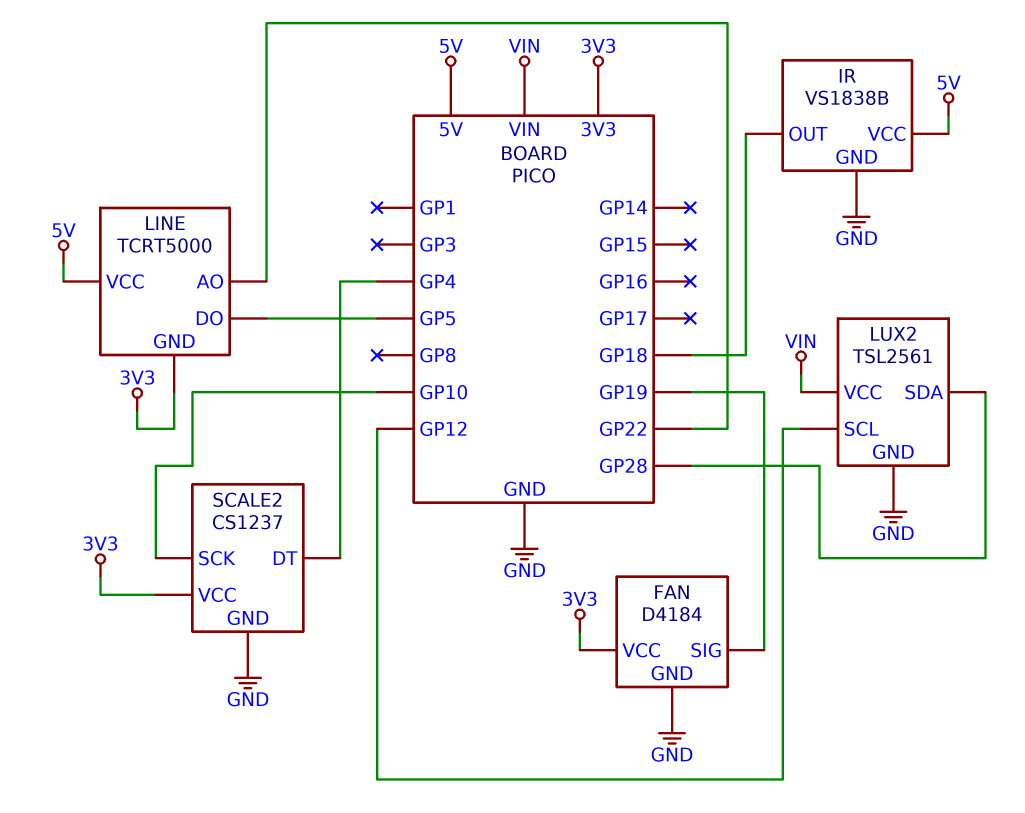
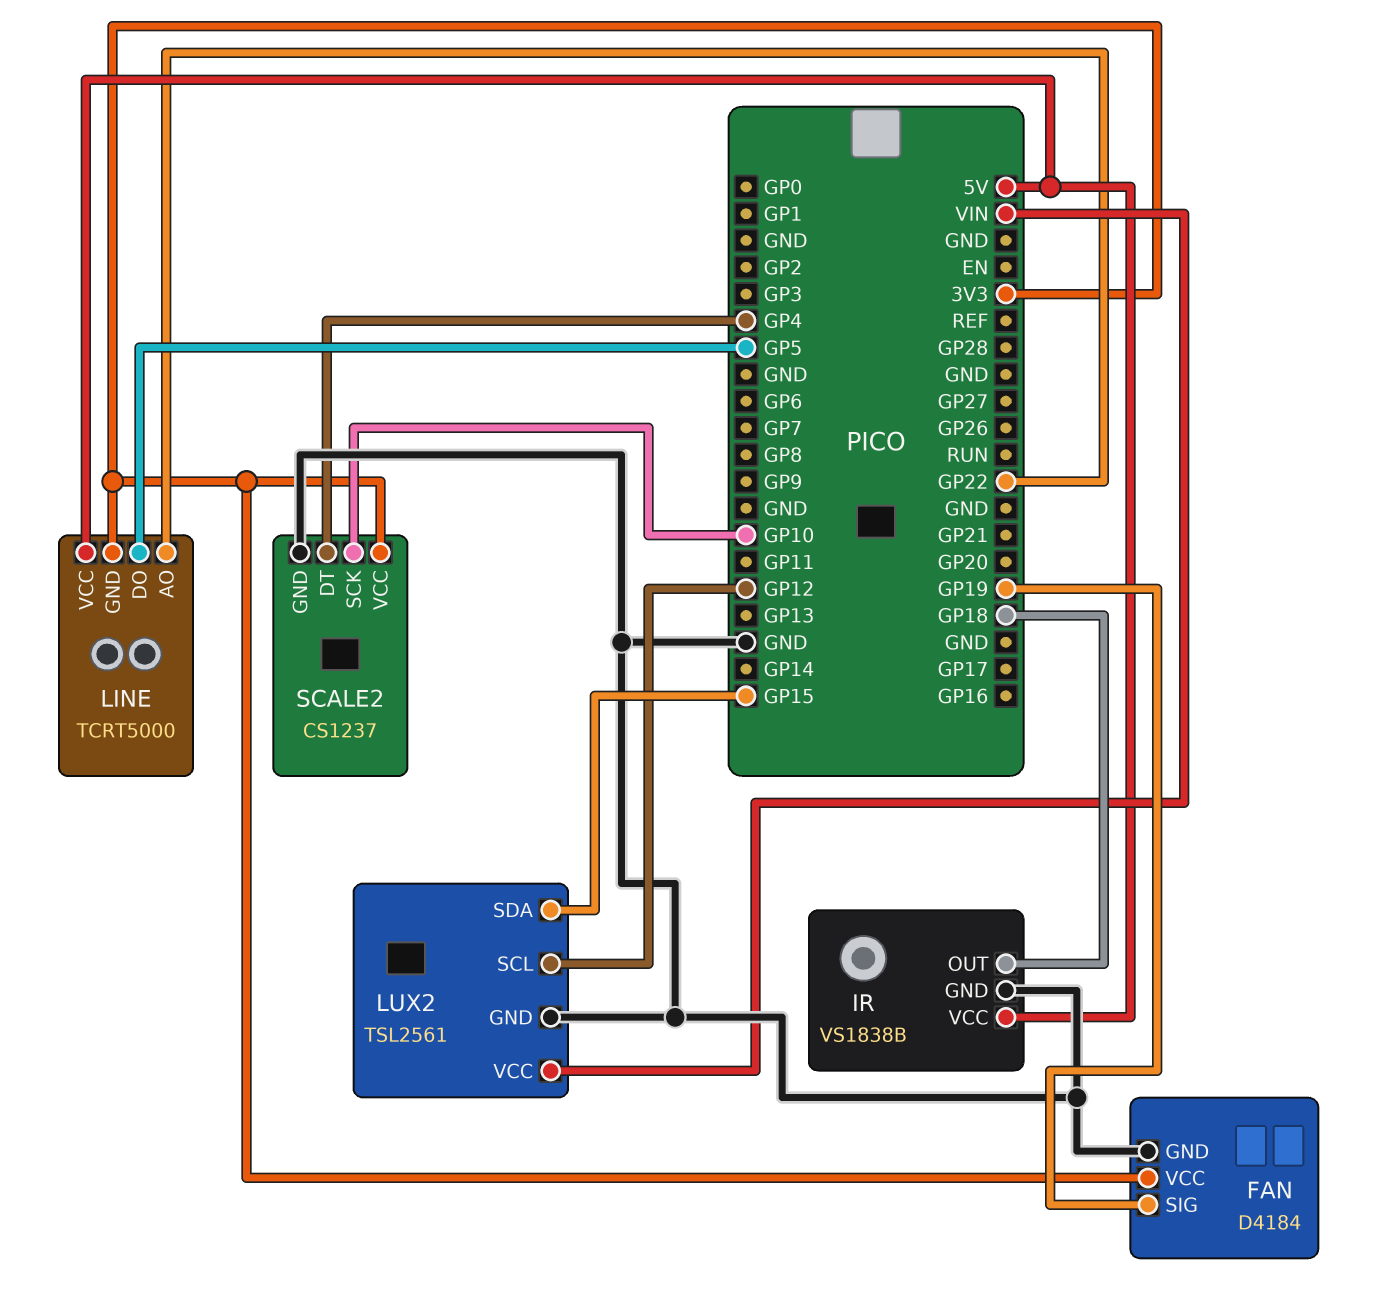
LUX2 pin SDA: GP28 -> GP15

